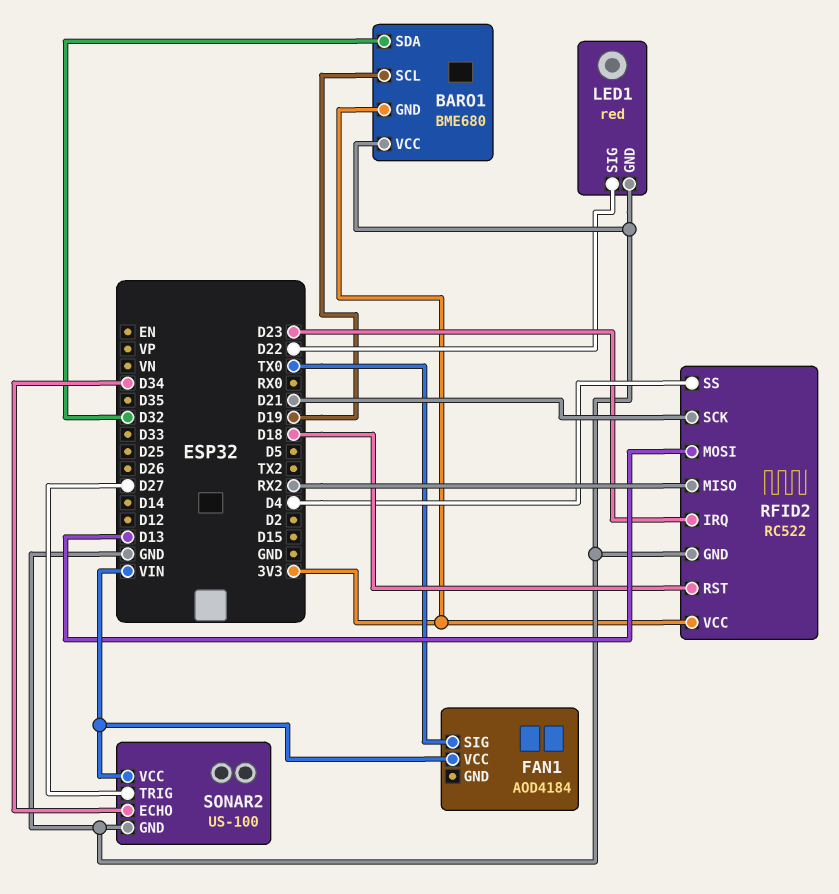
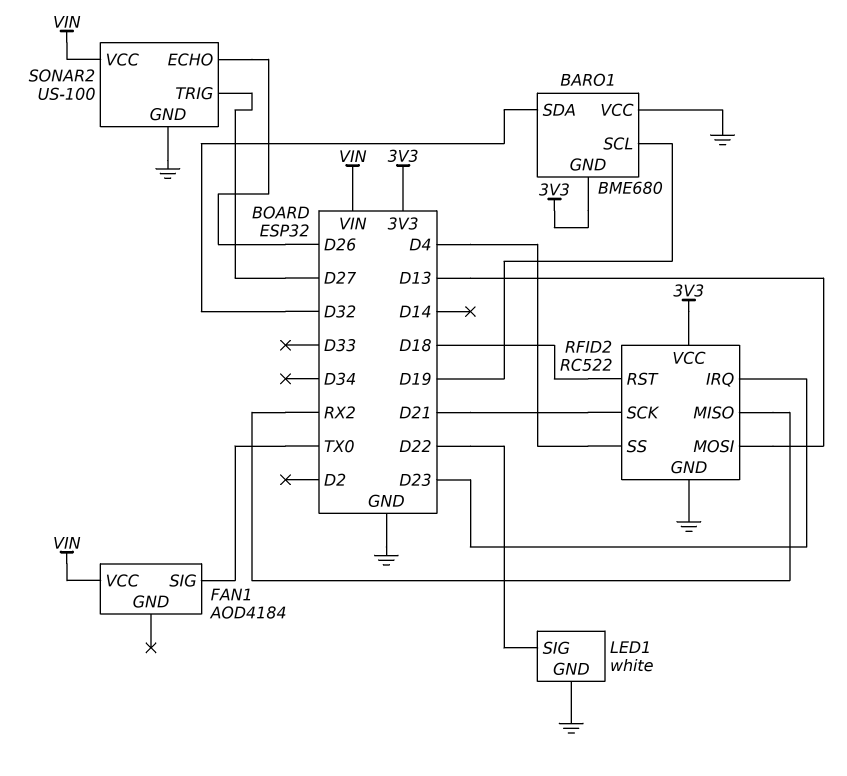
LED1: red -> white
SONAR2 pin ECHO: D34 -> D26

